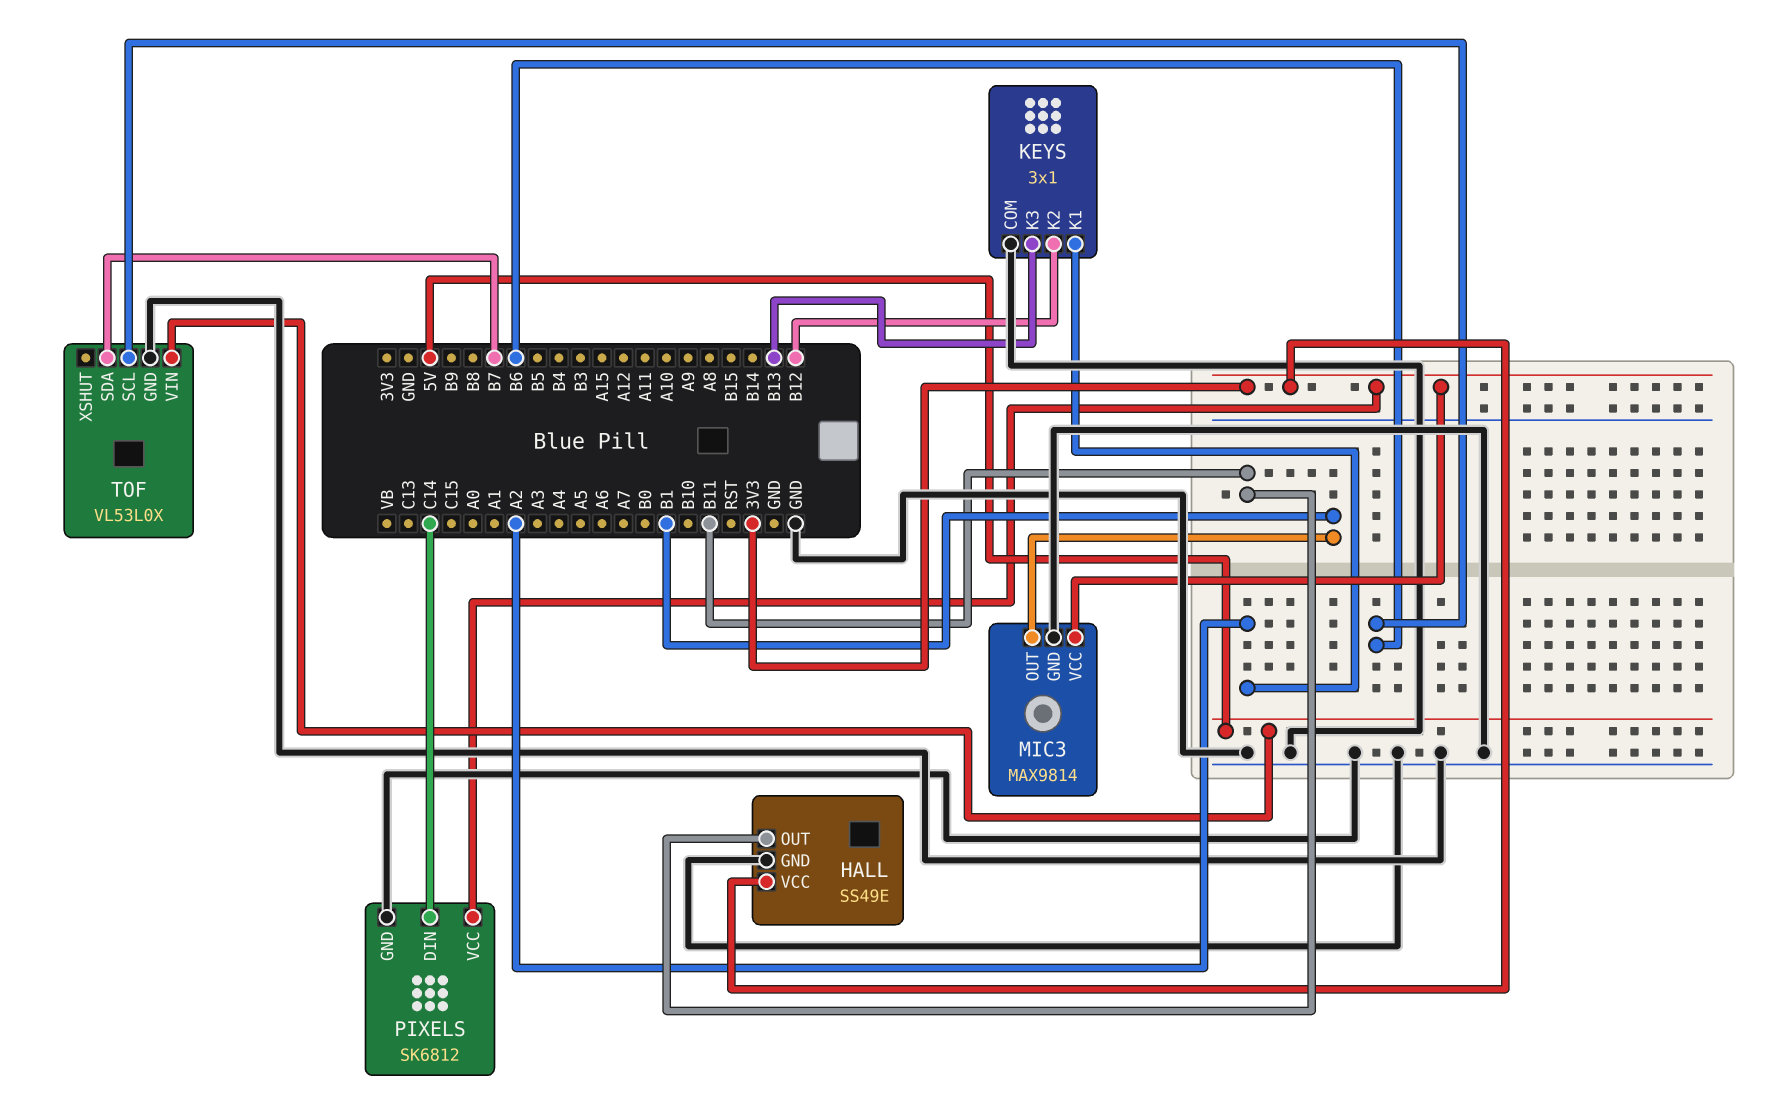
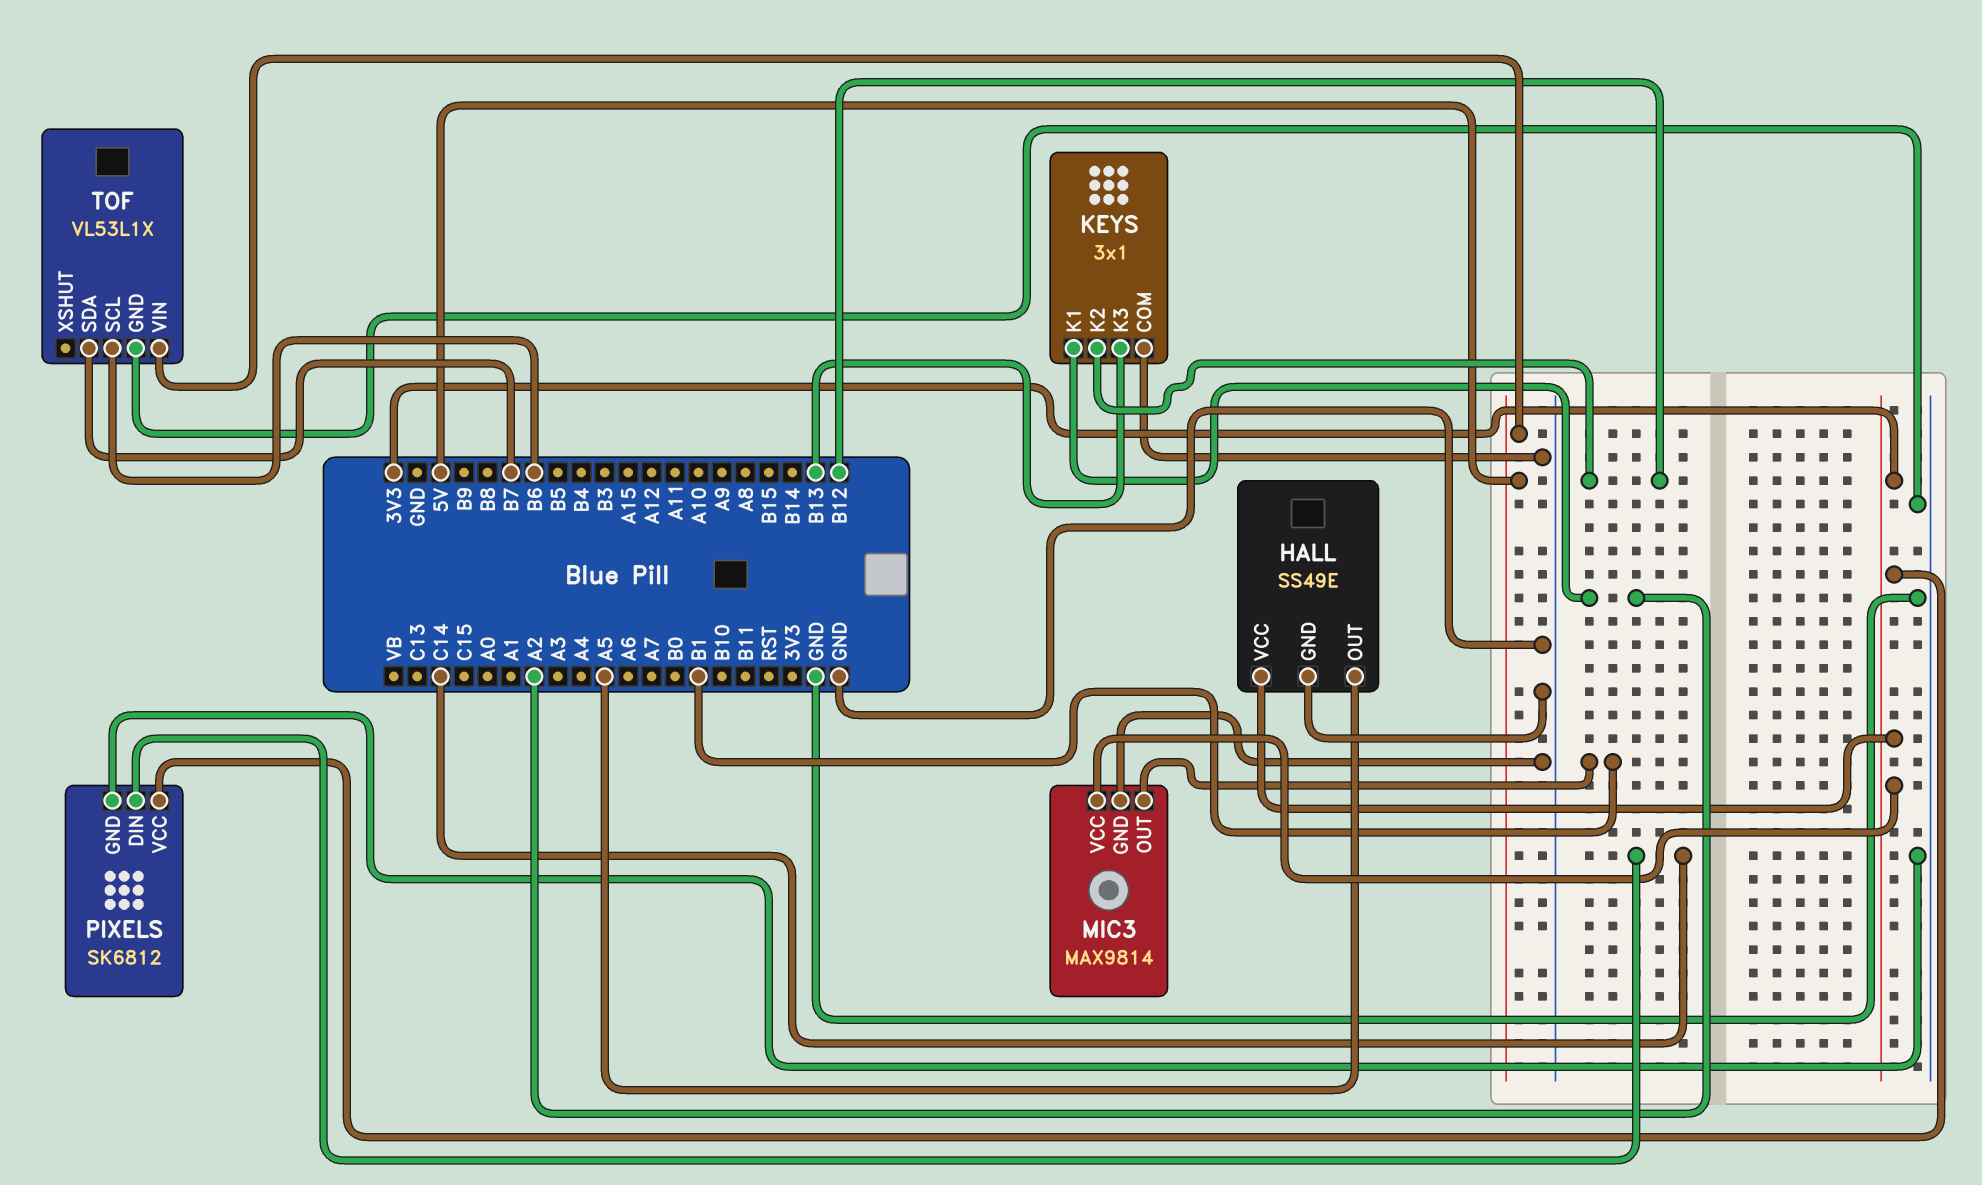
HALL pin OUT: B11 -> A5
TOF: VL53L0X -> VL53L1X

